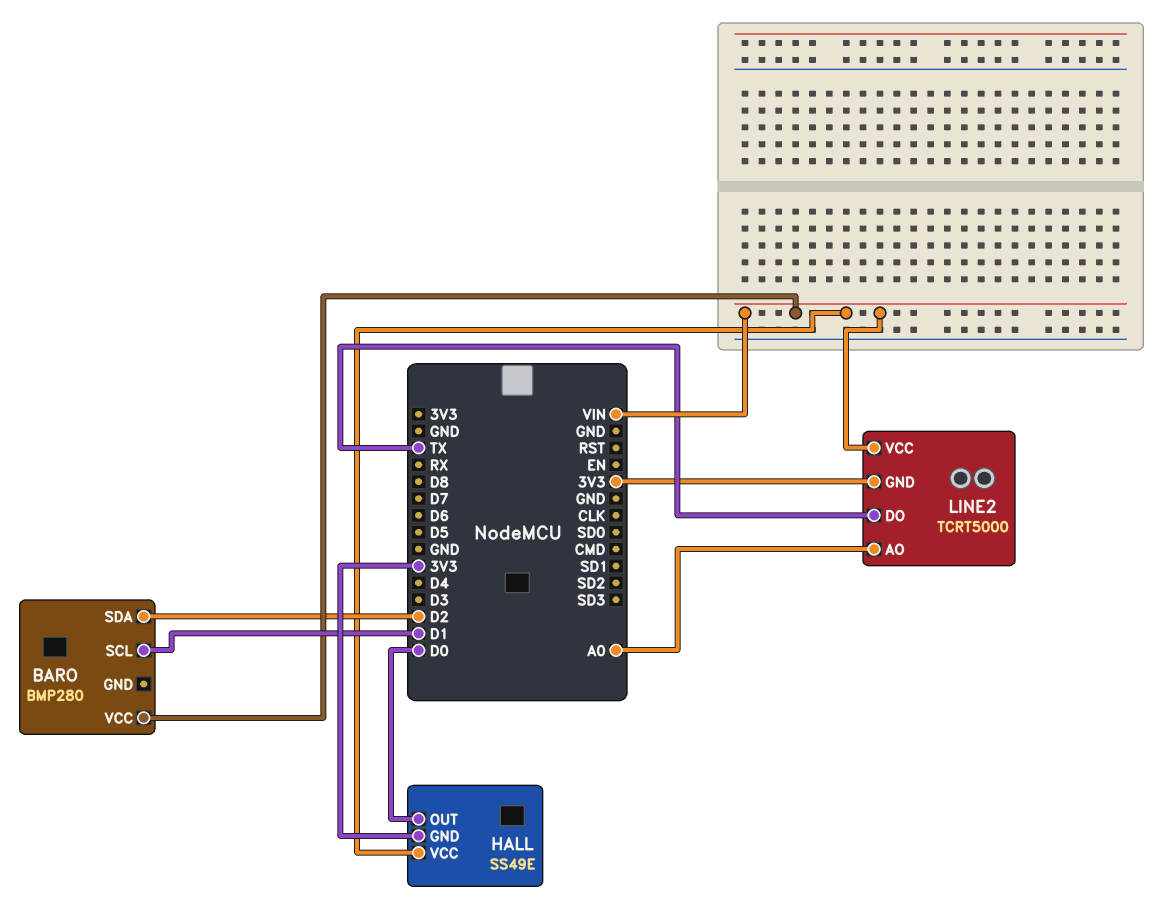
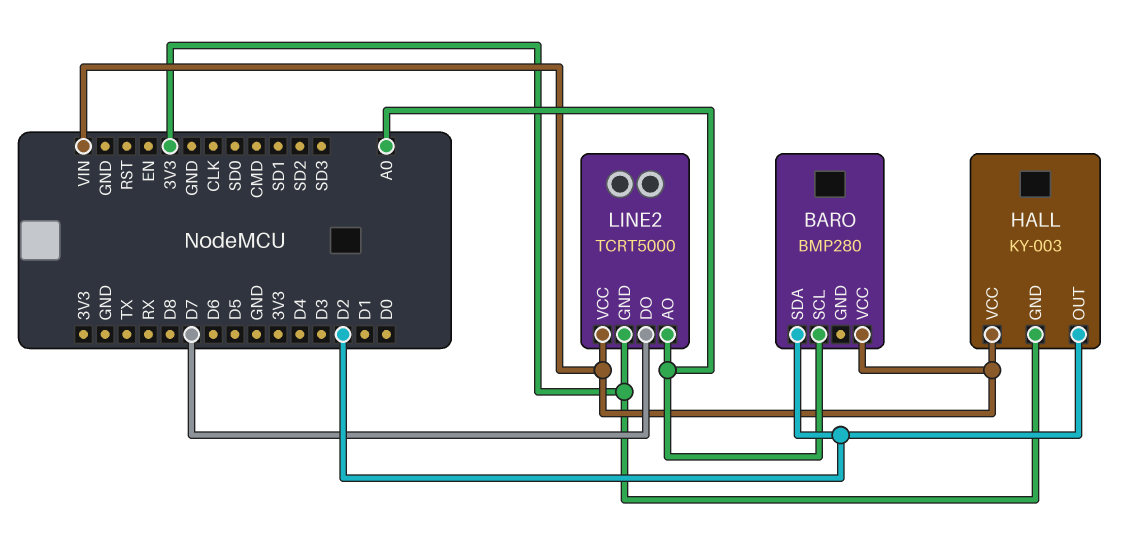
BARO pin SCL: D1 -> A0
HALL: SS49E -> KY-003
HALL pin OUT: D0 -> D2
LINE2 pin DO: TX -> D7

